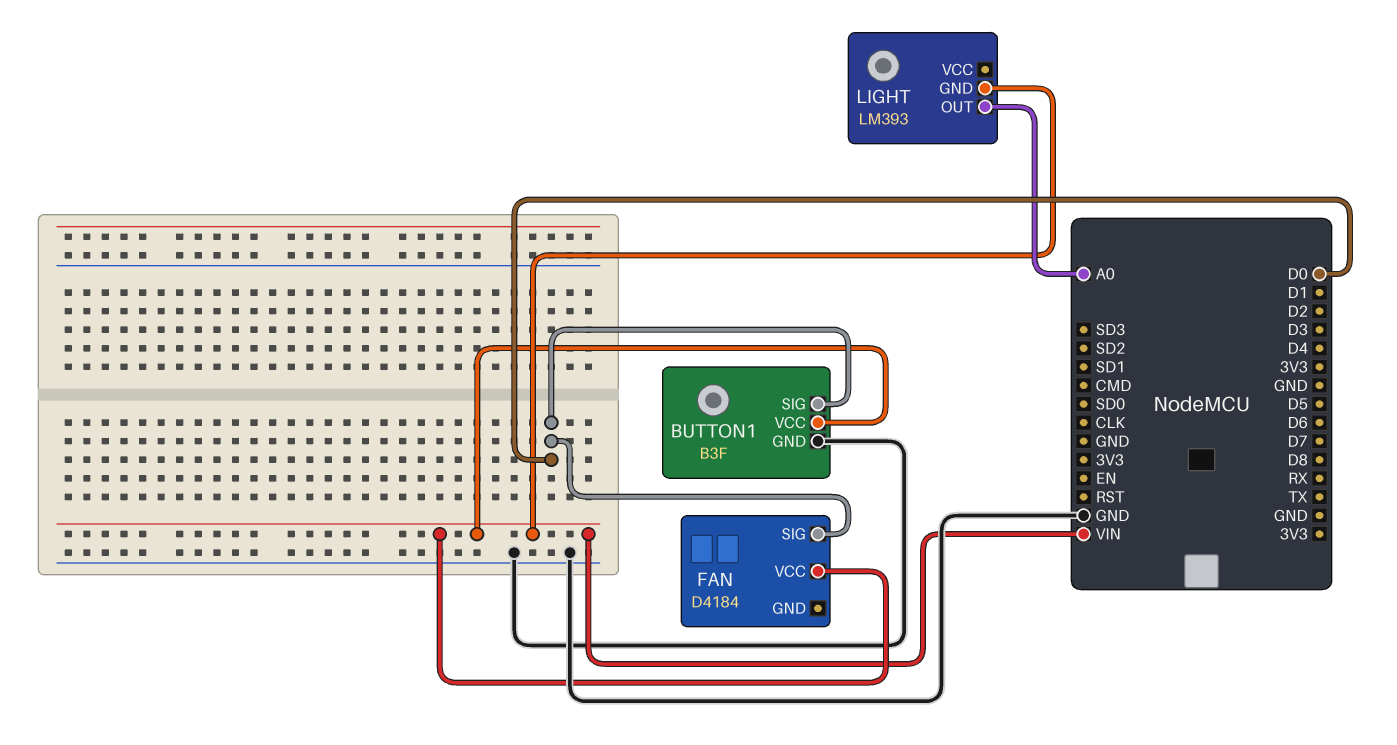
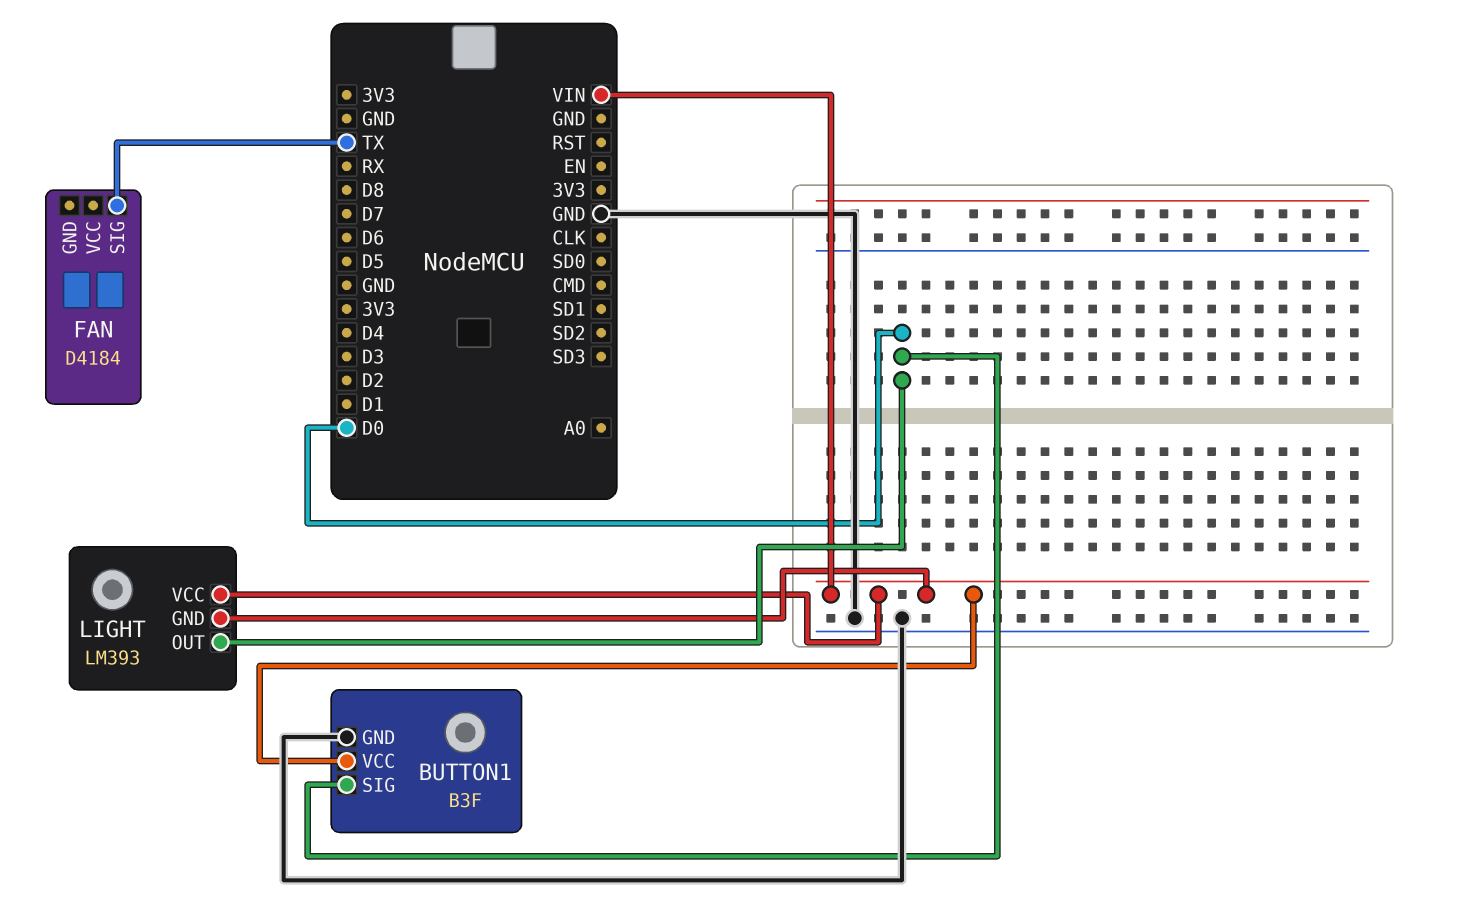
FAN pin SIG: D0 -> TX
FAN pin VCC: VIN -> none
LIGHT pin OUT: A0 -> D0
LIGHT pin VCC: none -> VIN

